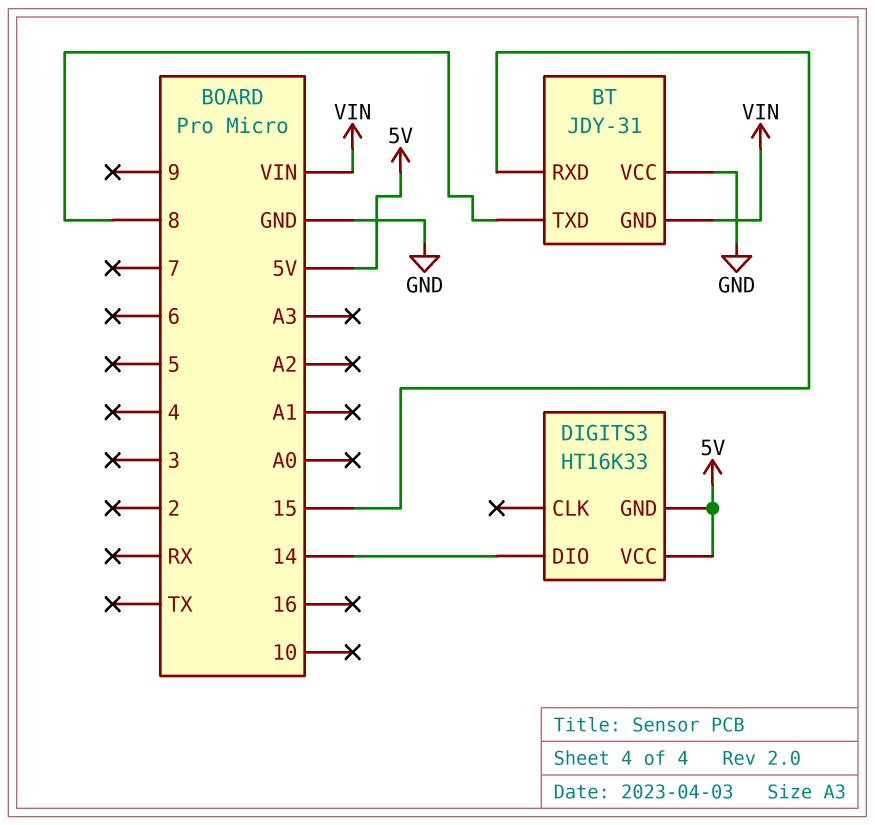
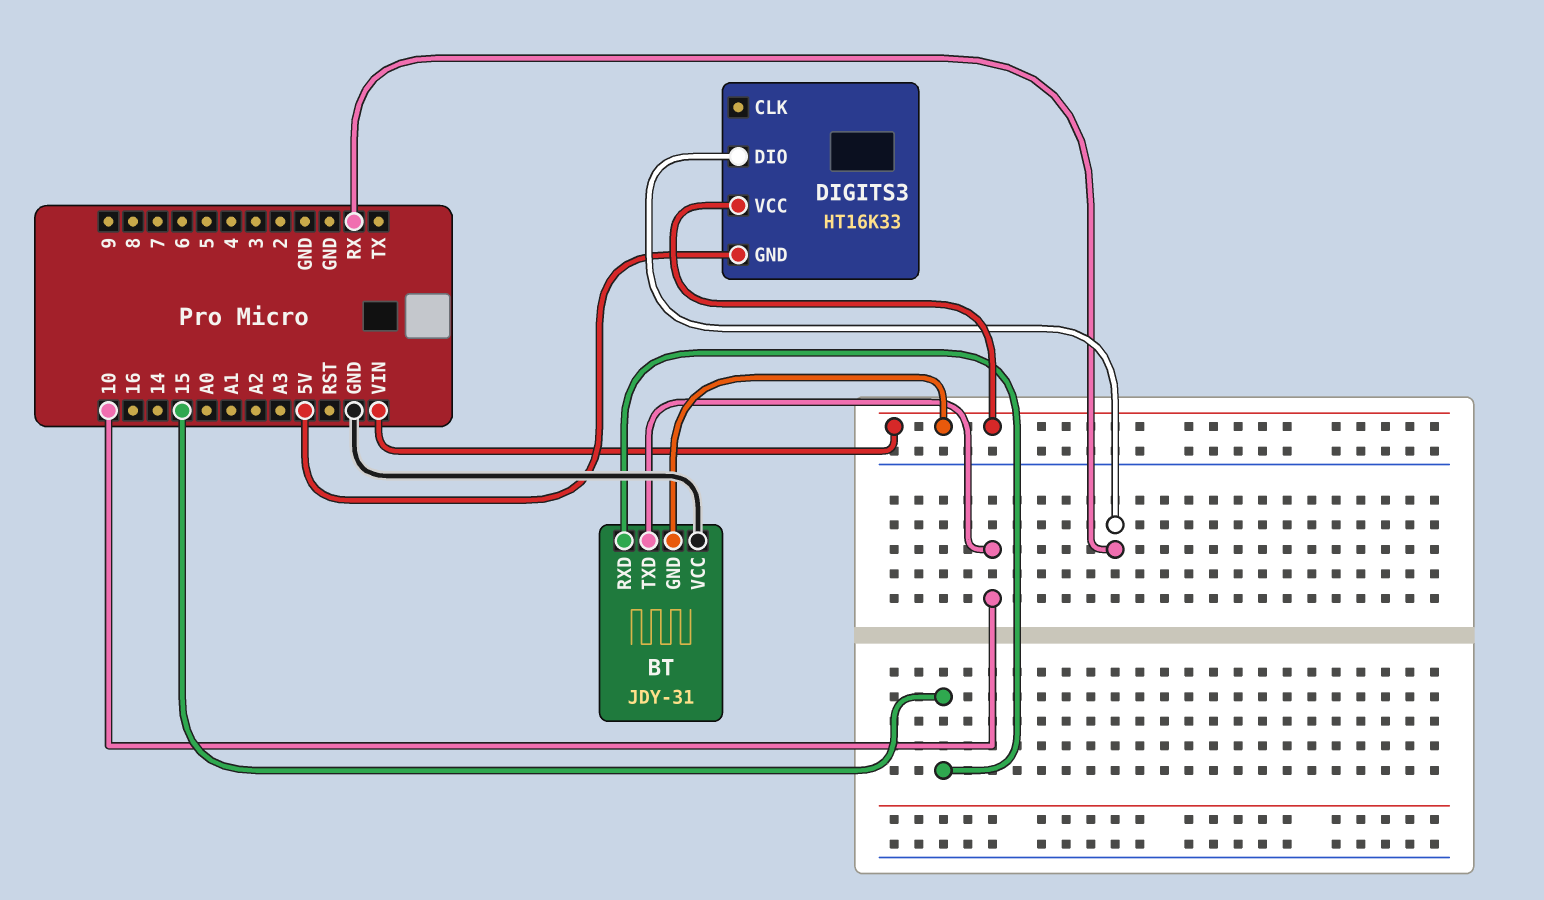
BT pin TXD: 8 -> 10
DIGITS3 pin DIO: 14 -> RX
DIGITS3 pin VCC: 5V -> VIN

